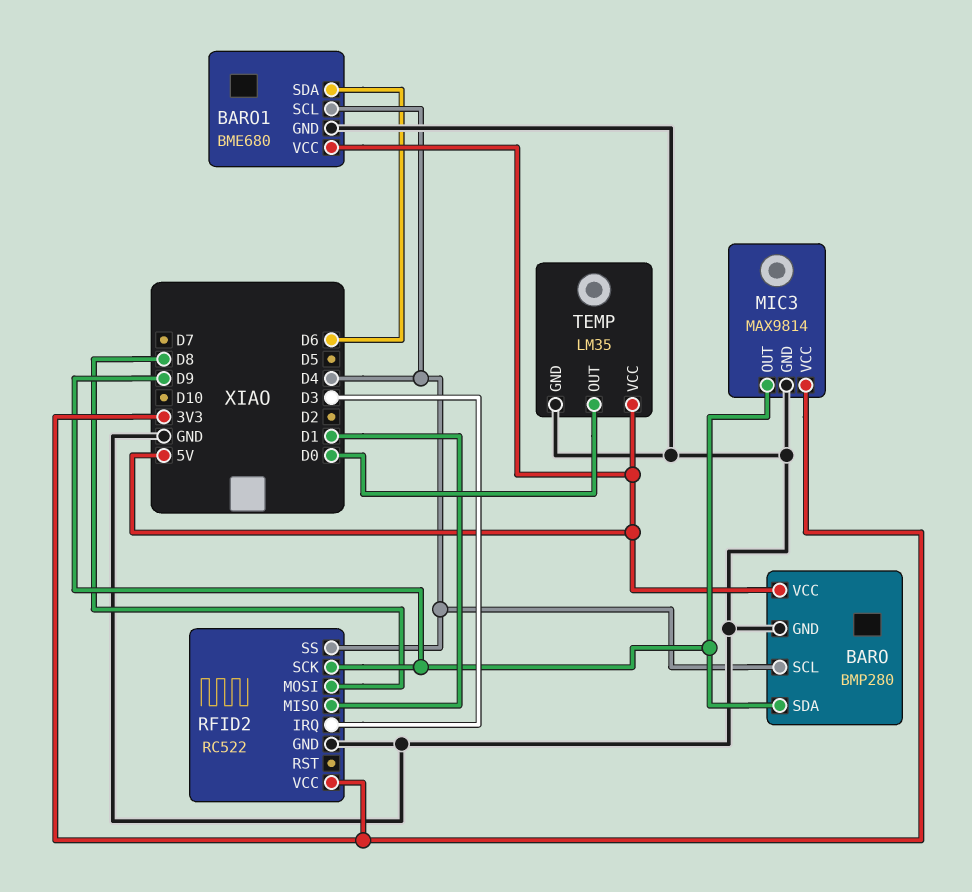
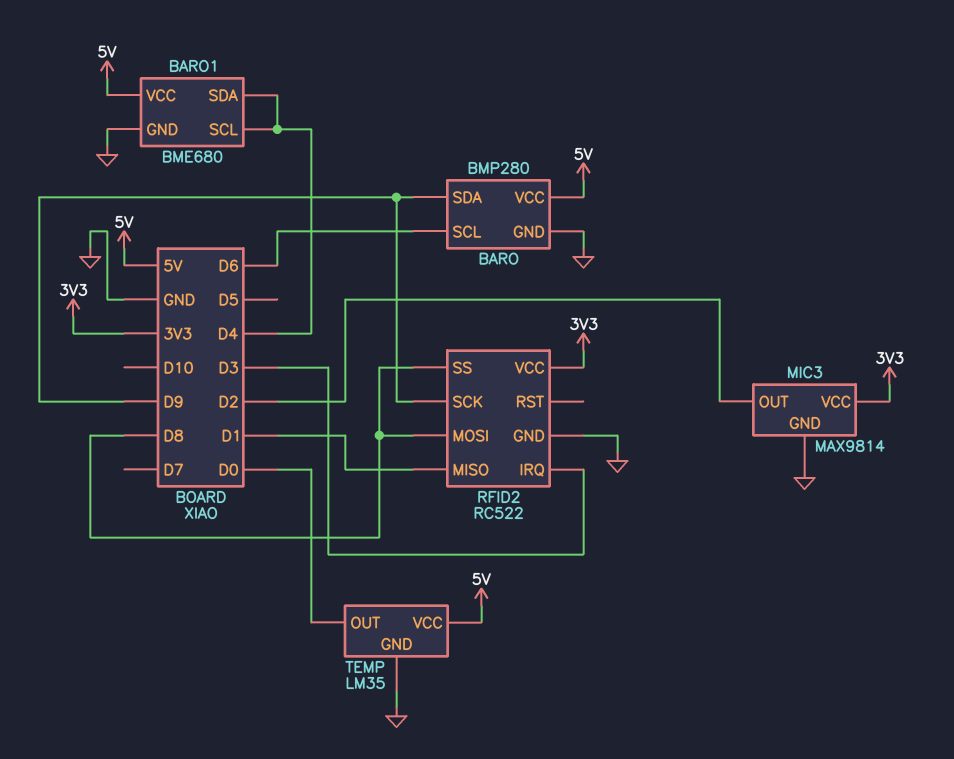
BARO pin SCL: D4 -> D6
BARO1 pin SDA: D6 -> D4
MIC3 pin OUT: D9 -> D2
RFID2 pin SS: D4 -> D8

